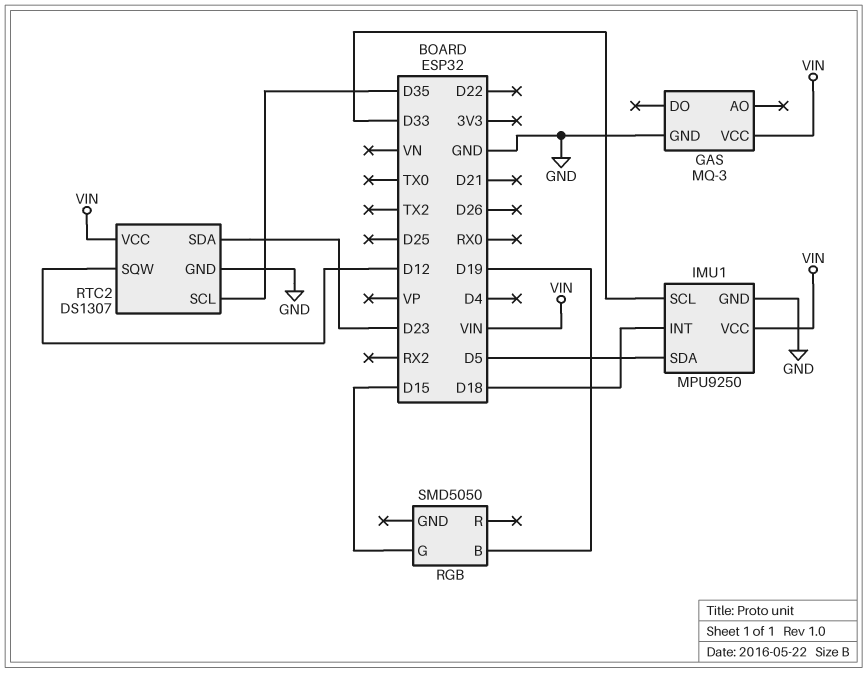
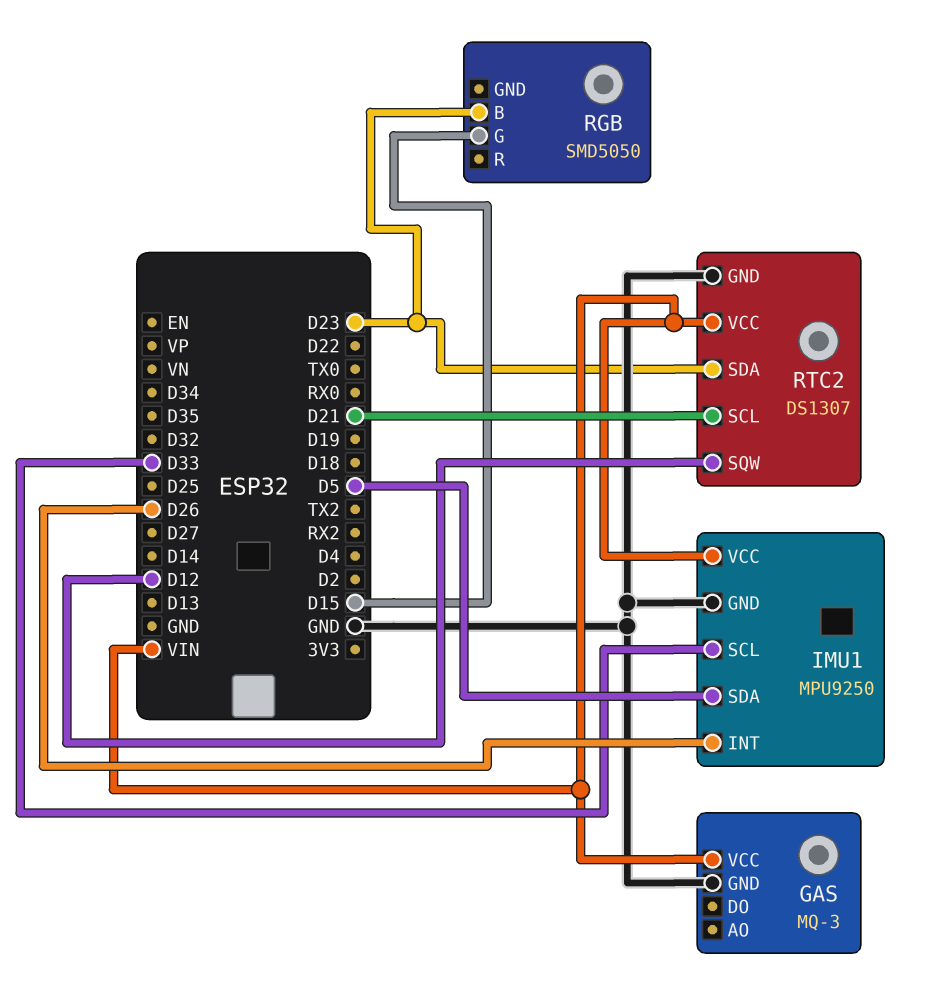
IMU1 pin INT: D18 -> D26
RGB pin B: D19 -> D23
RTC2 pin SCL: D35 -> D21

